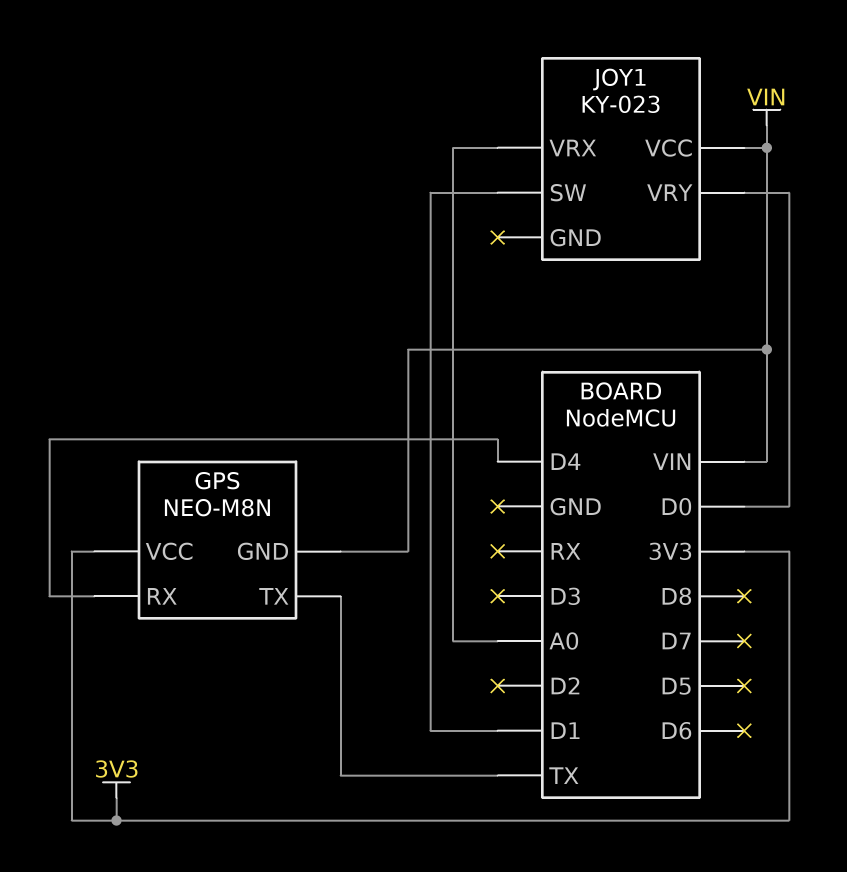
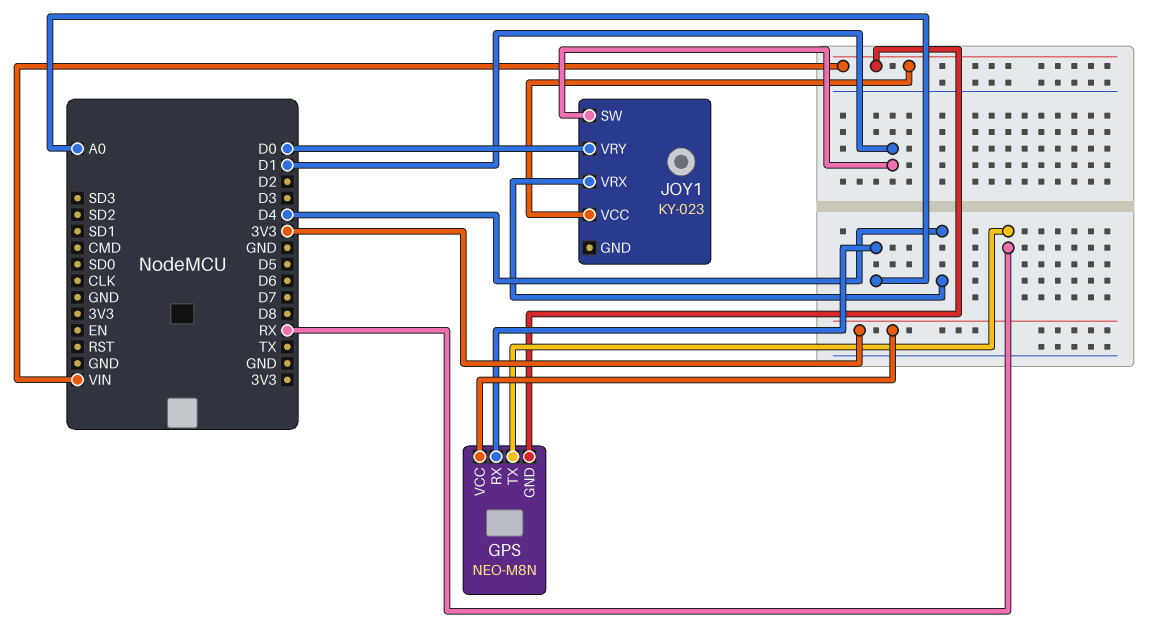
GPS pin RX: D4 -> A0
GPS pin TX: TX -> RX
JOY1 pin VRX: A0 -> D4

